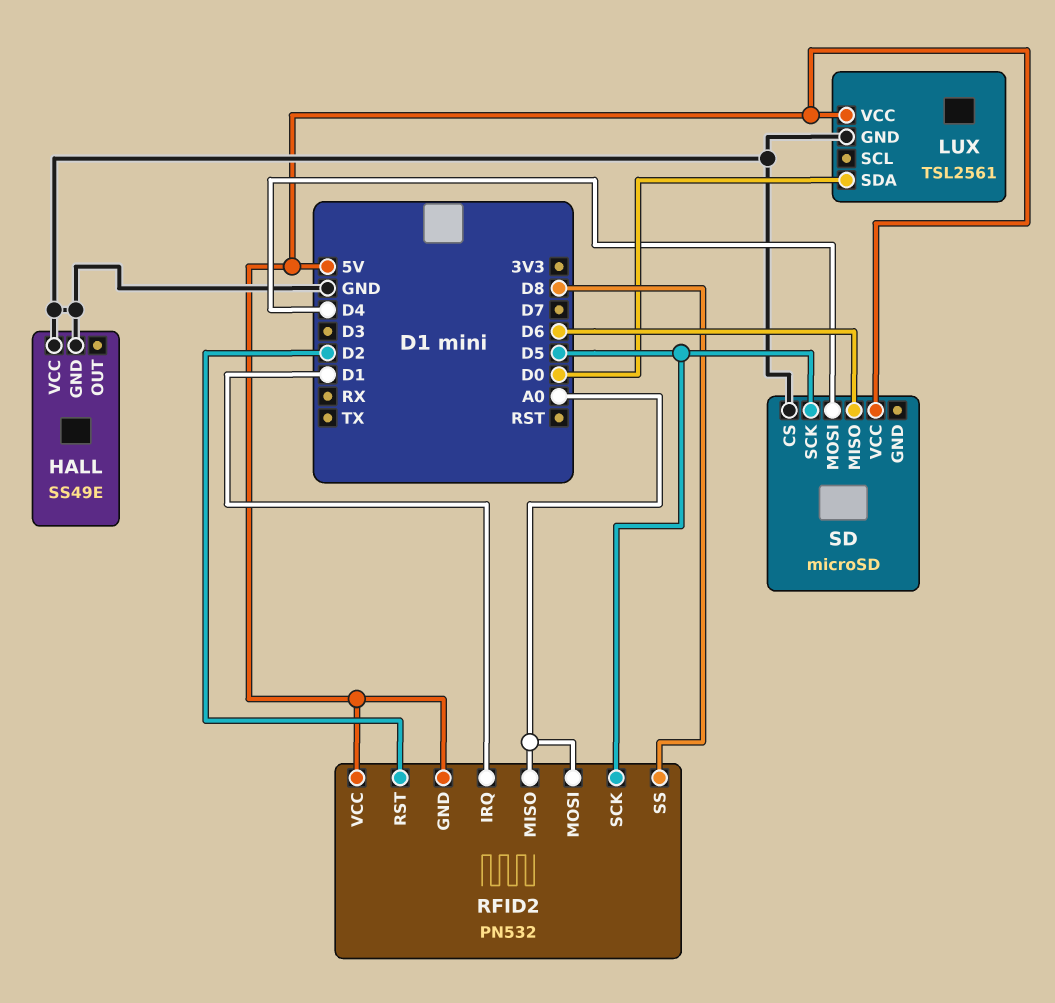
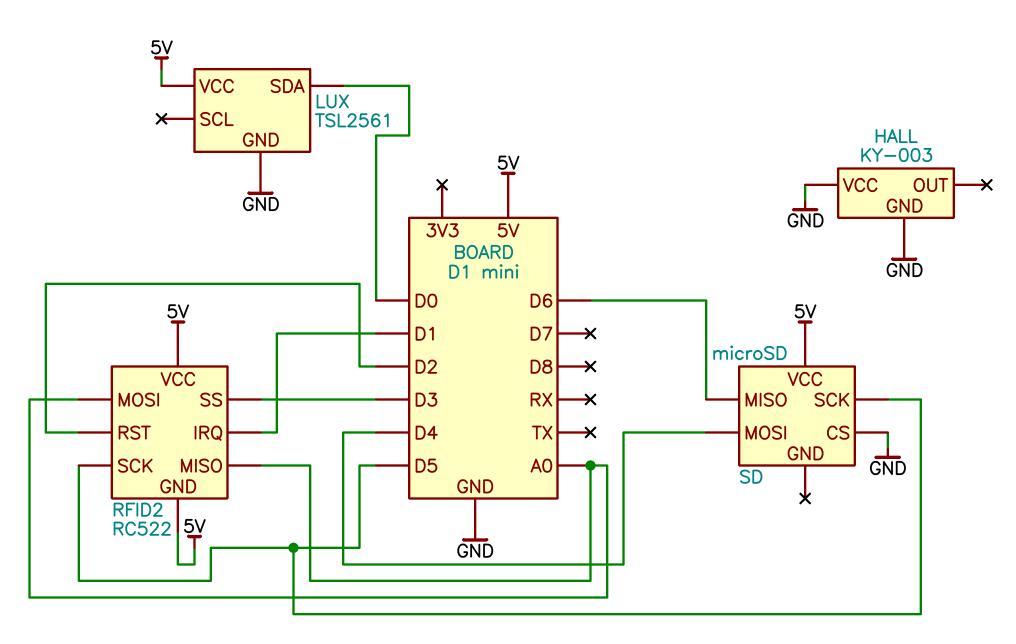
HALL: SS49E -> KY-003
RFID2: PN532 -> RC522
RFID2 pin SS: D8 -> D3

